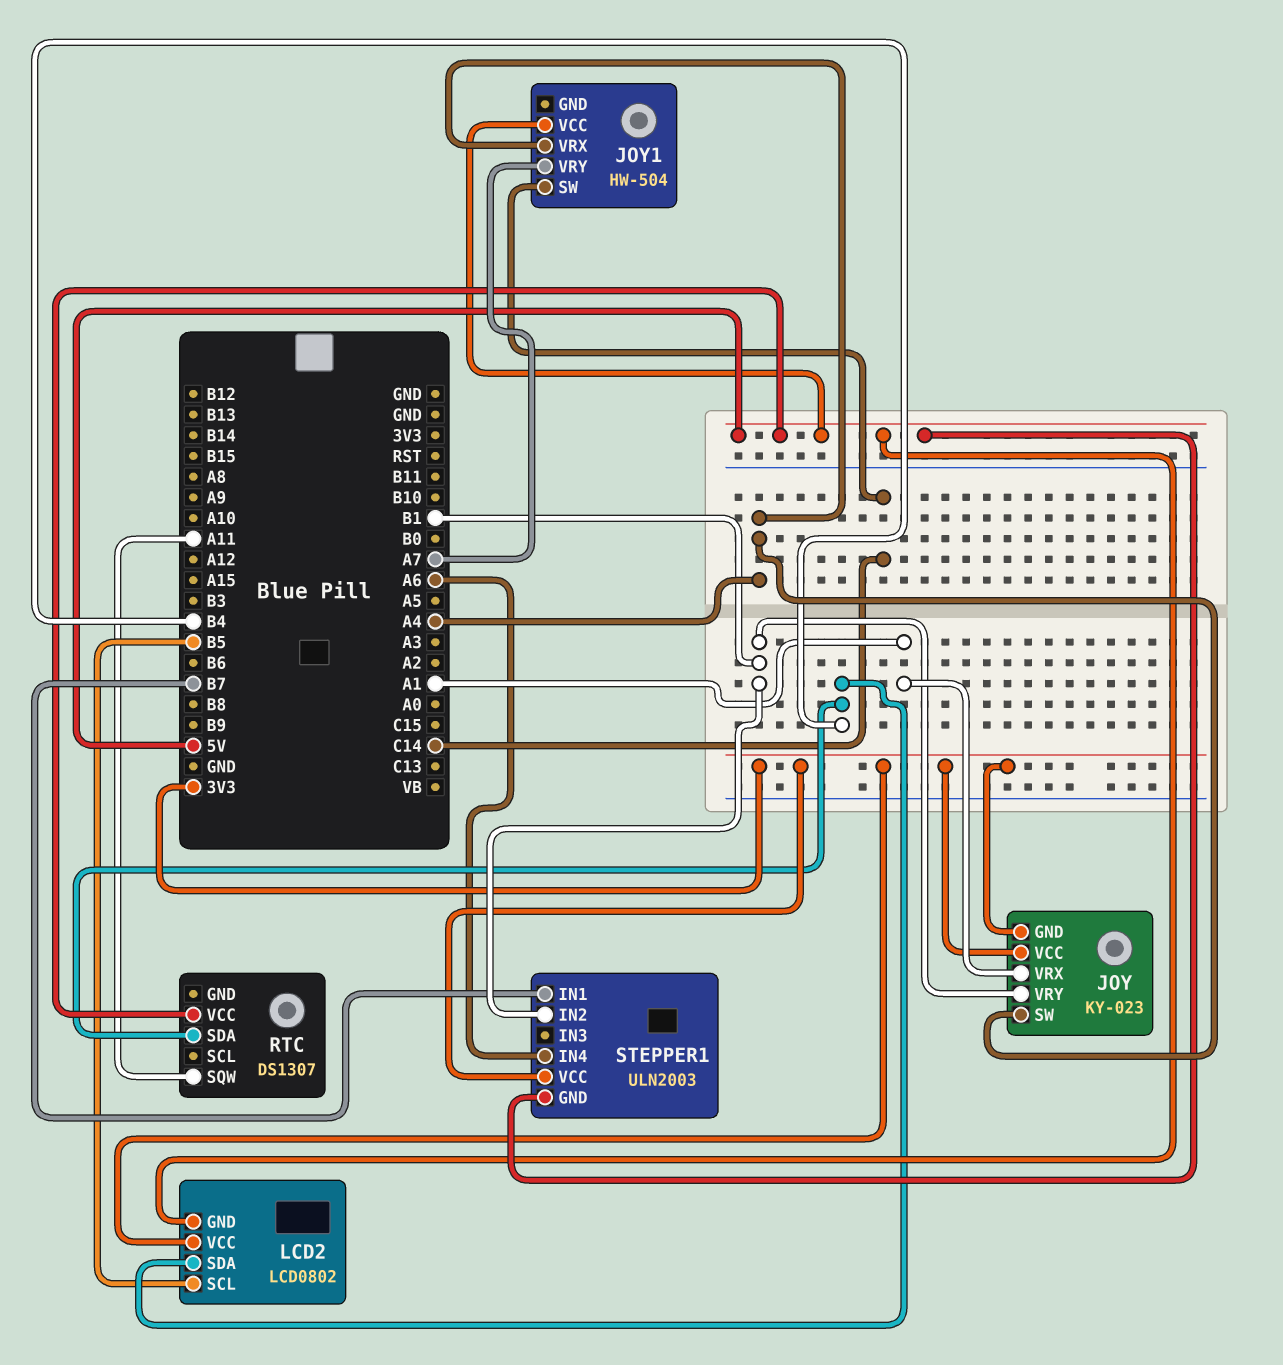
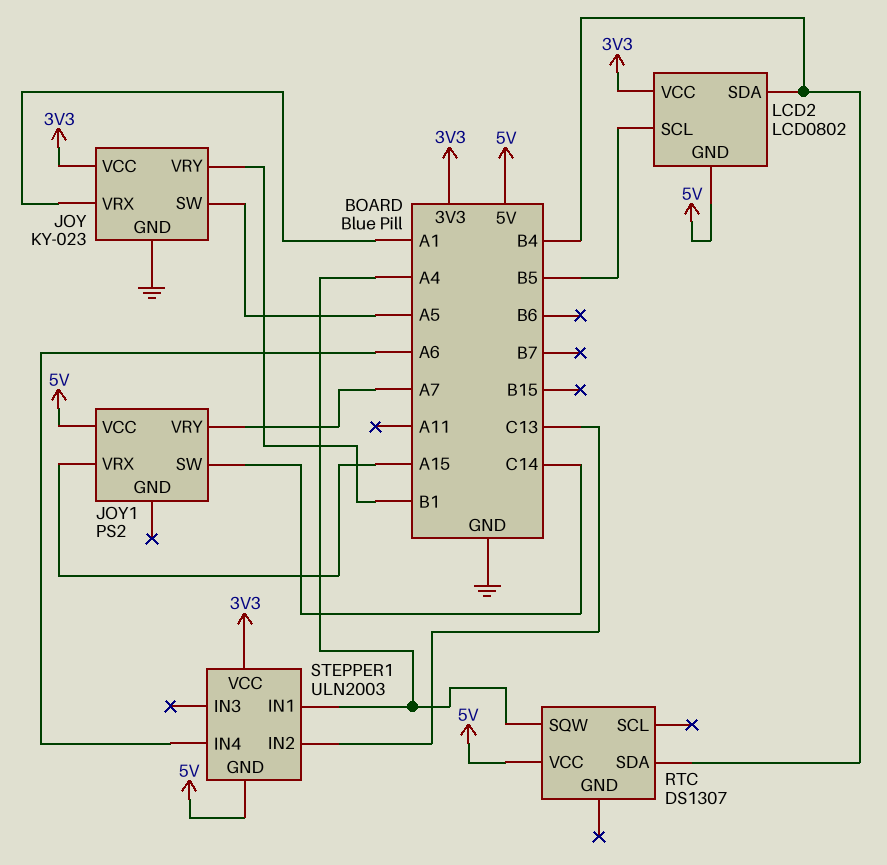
JOY pin GND: 3V3 -> GND
JOY pin SW: A4 -> A5
JOY1: HW-504 -> PS2
JOY1 pin VRX: A4 -> A15
RTC pin SQW: A11 -> A4
STEPPER1 pin IN1: B7 -> A4
STEPPER1 pin IN2: B1 -> C13

